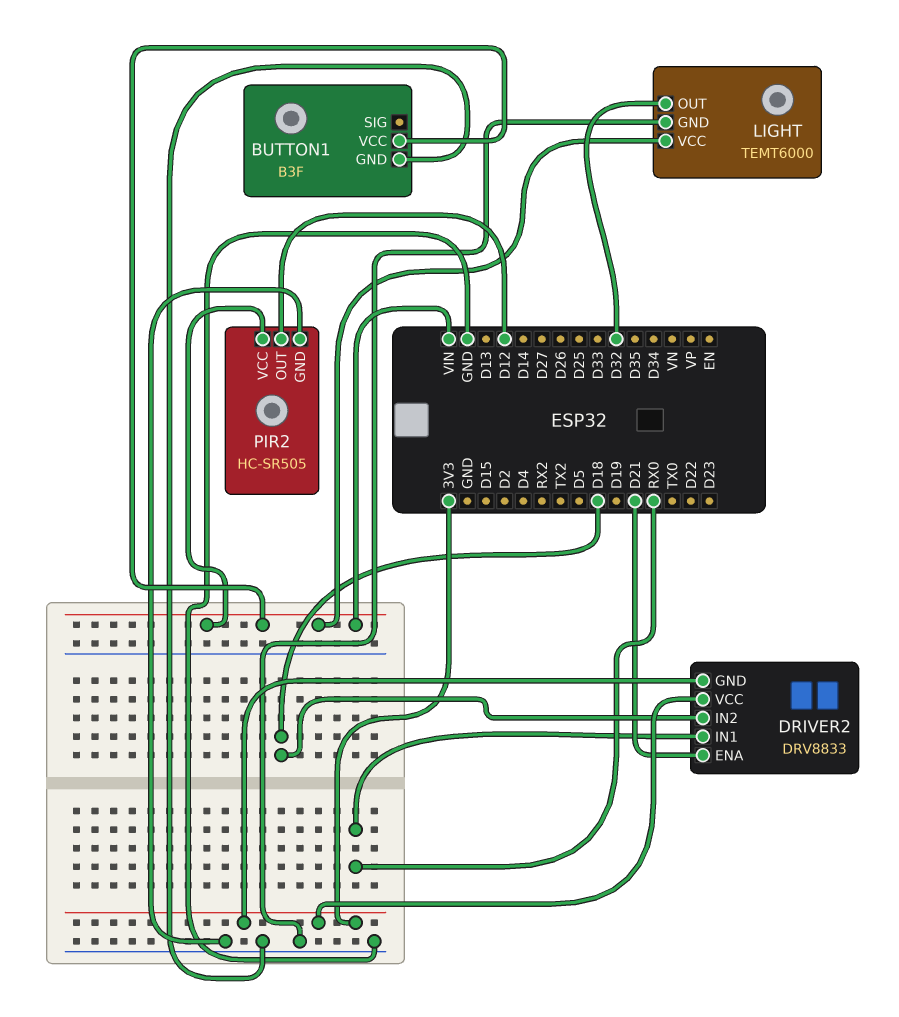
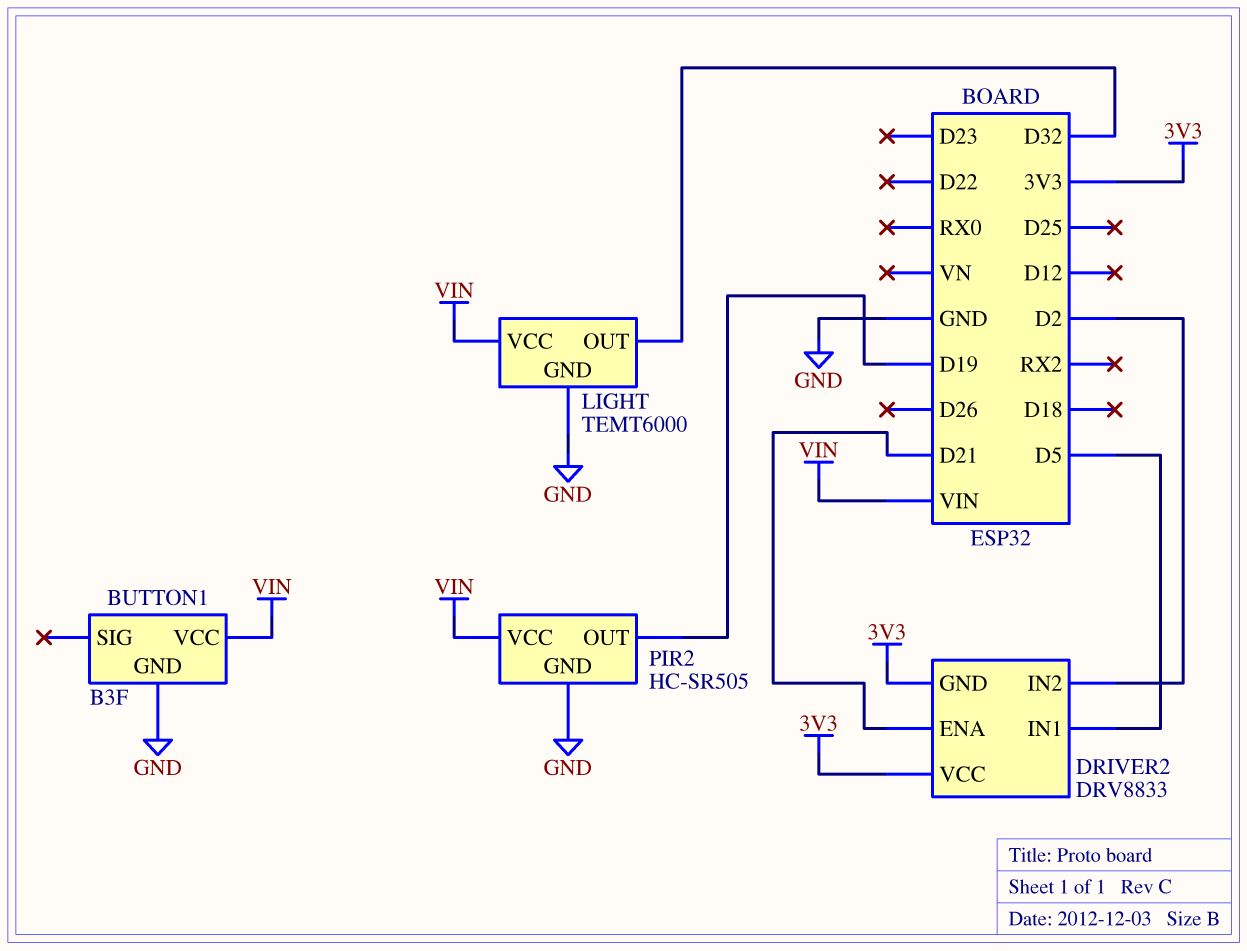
DRIVER2 pin IN1: RX0 -> D5
DRIVER2 pin IN2: D18 -> D2
PIR2 pin OUT: D12 -> D19

